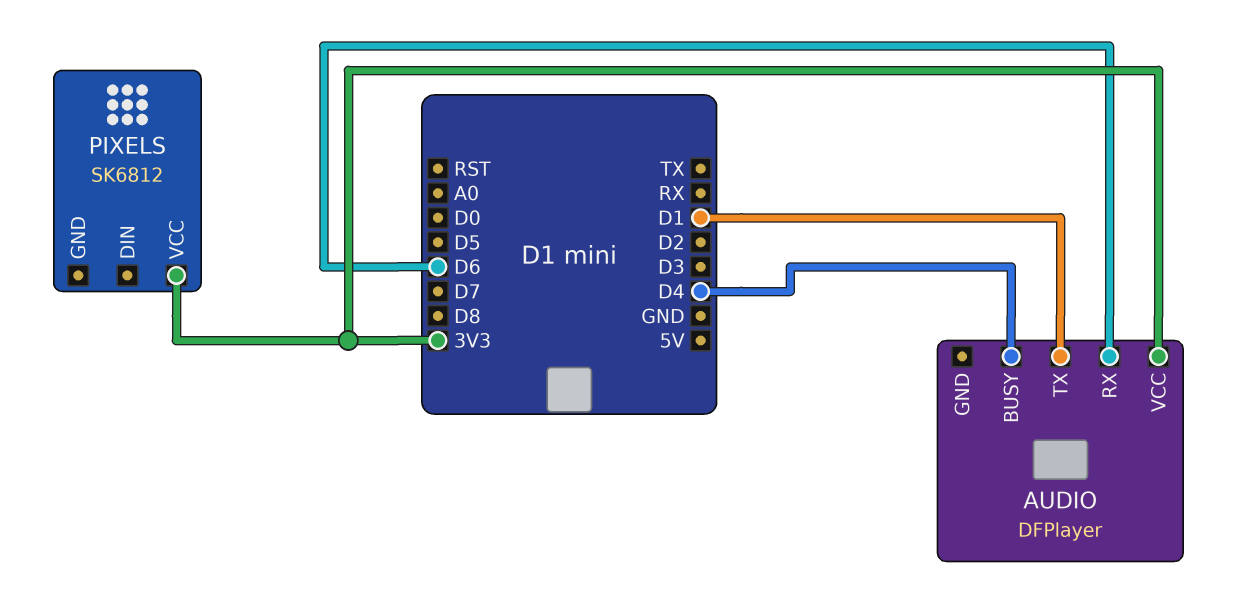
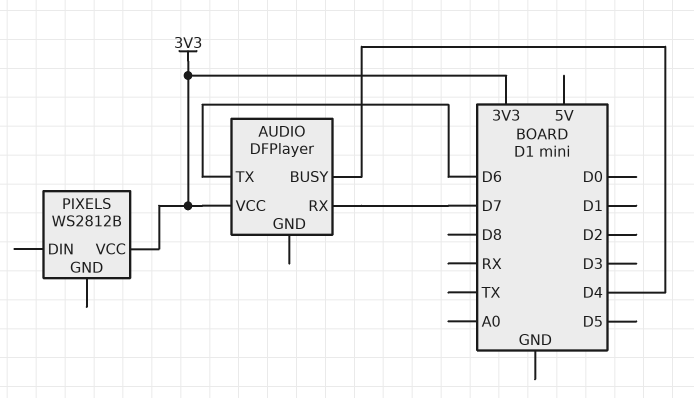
AUDIO pin RX: D6 -> D7
AUDIO pin TX: D1 -> D6
PIXELS: SK6812 -> WS2812B

